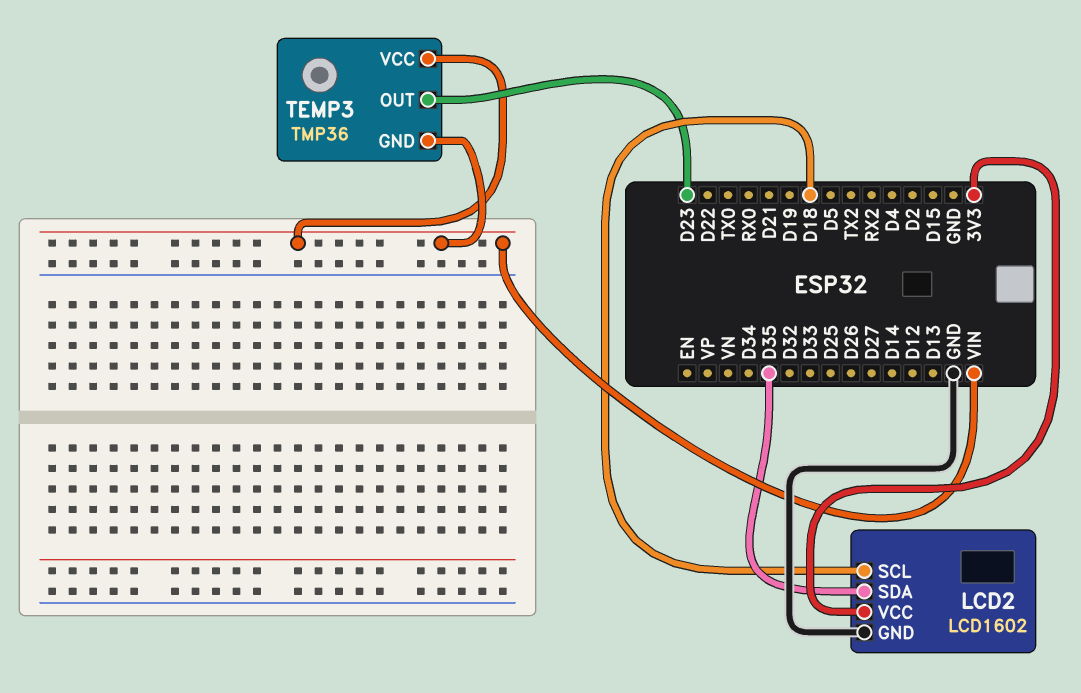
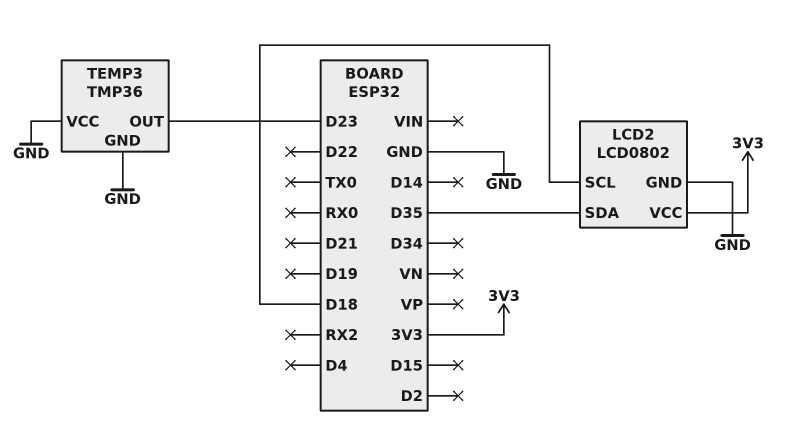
LCD2: LCD1602 -> LCD0802
TEMP3 pin GND: VIN -> GND
TEMP3 pin VCC: VIN -> GND

